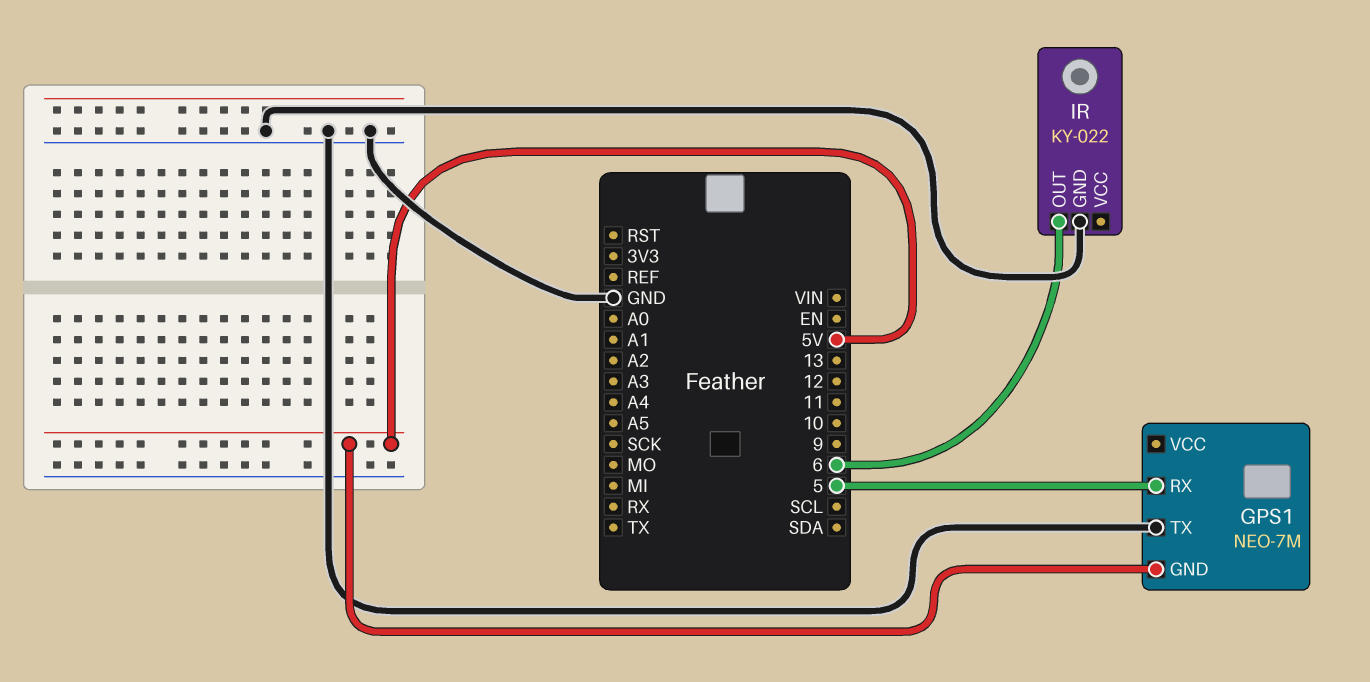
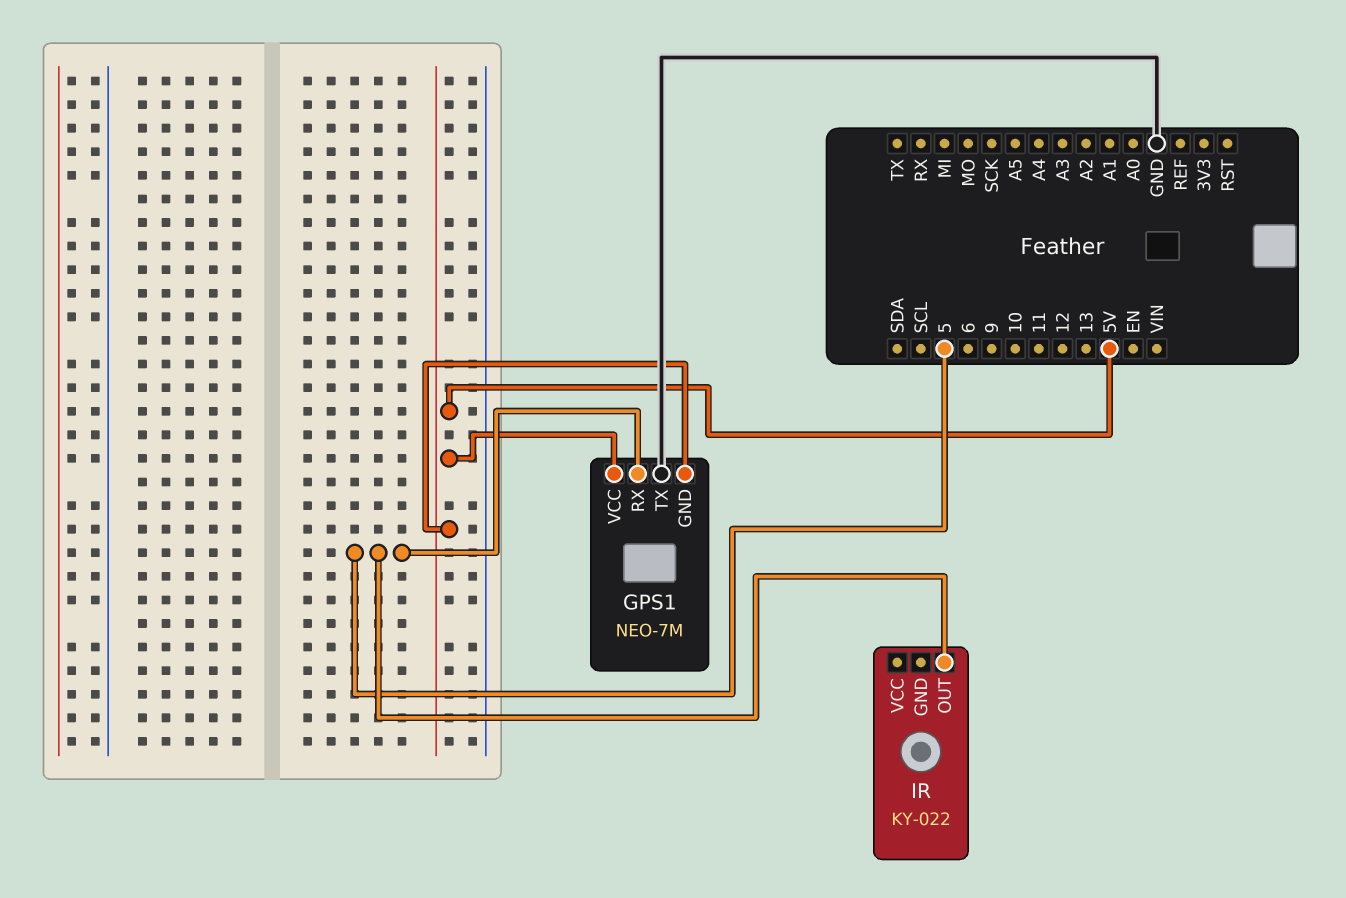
GPS1 pin VCC: none -> 5V
IR pin GND: GND -> none
IR pin OUT: 6 -> 5

